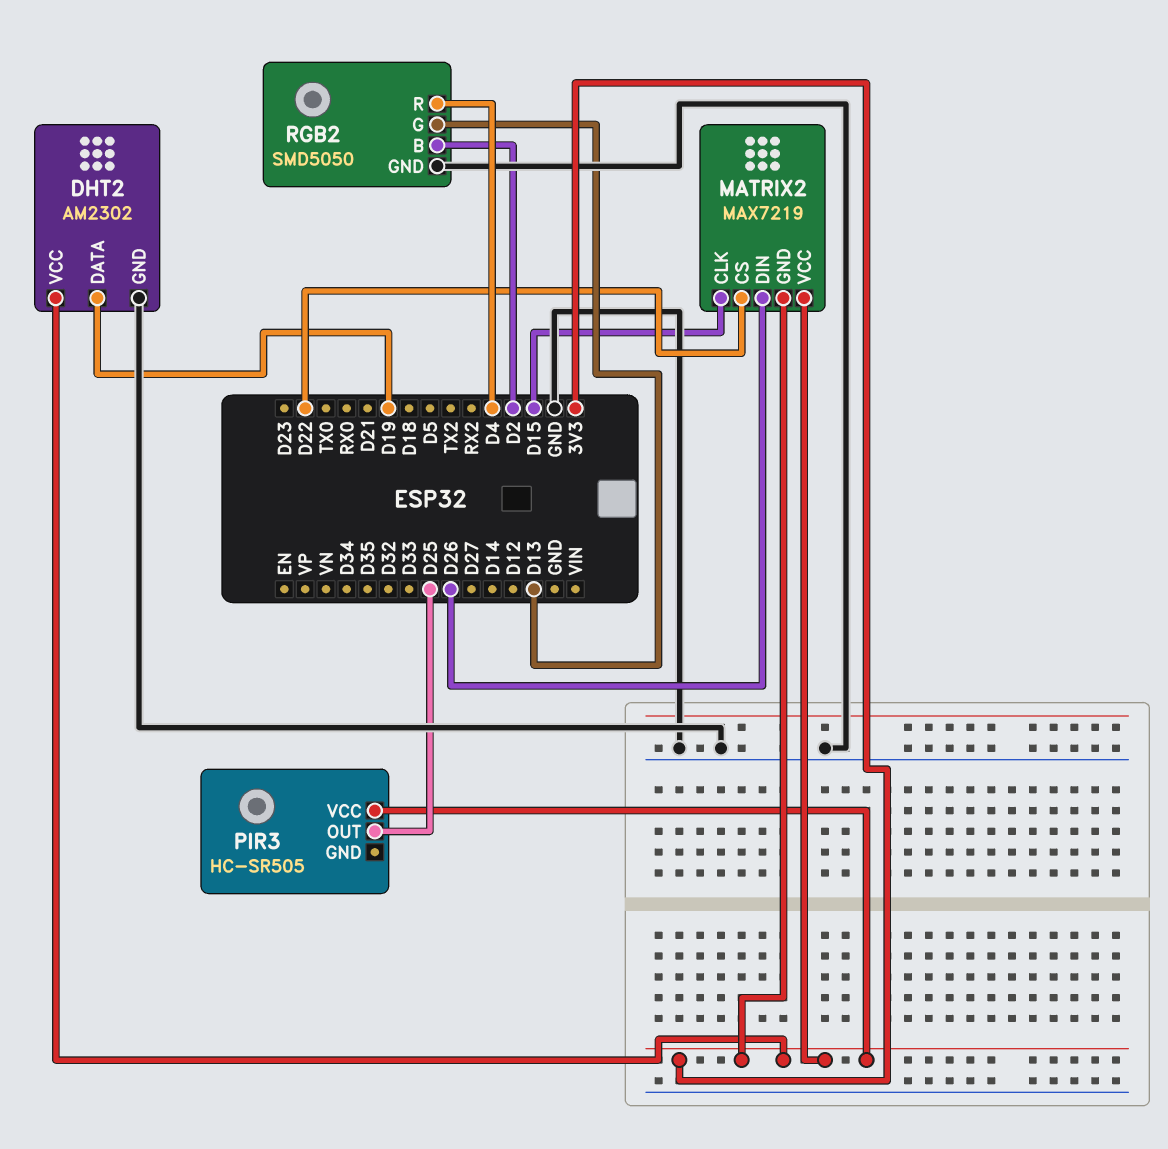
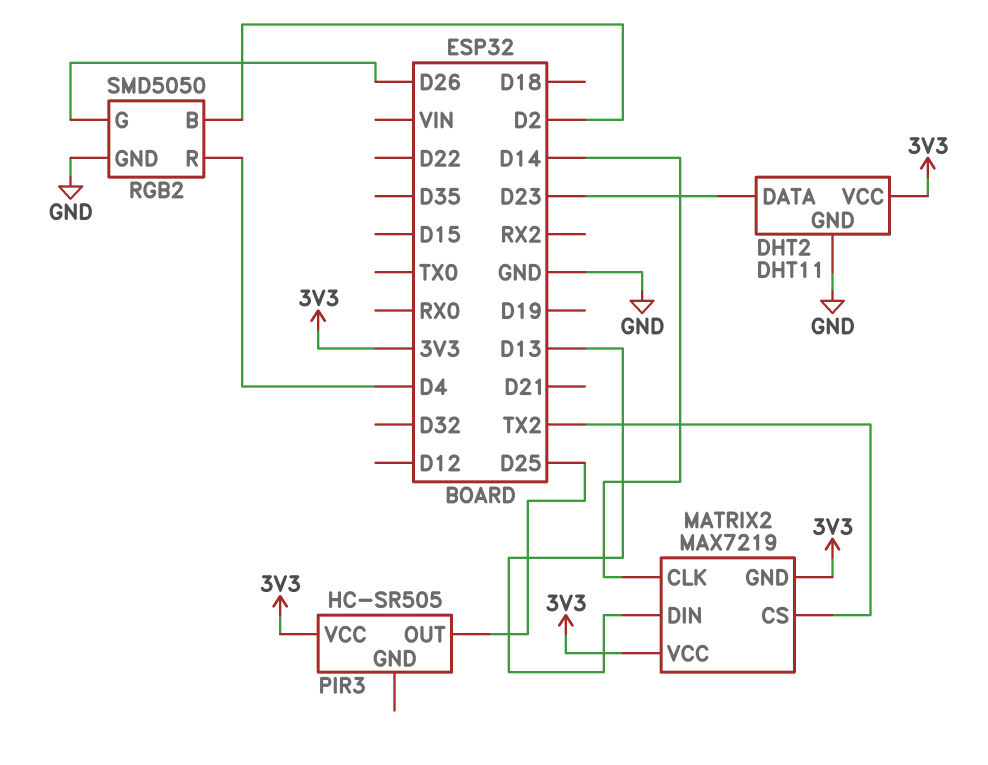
DHT2: AM2302 -> DHT11
DHT2 pin DATA: D19 -> D23
MATRIX2 pin CLK: D15 -> D14
MATRIX2 pin CS: D22 -> TX2
MATRIX2 pin DIN: D26 -> D13
RGB2 pin G: D13 -> D26

